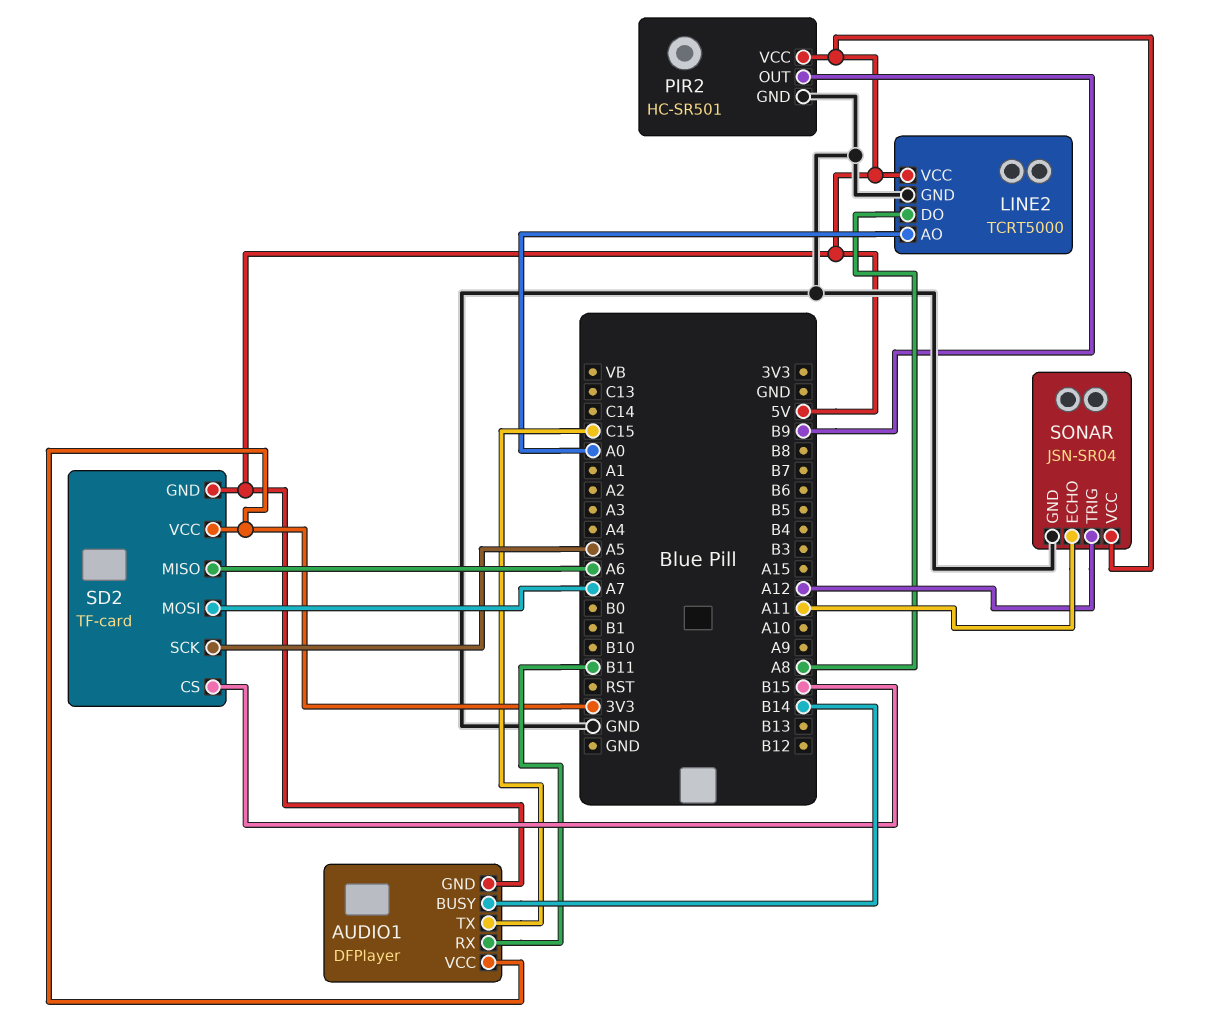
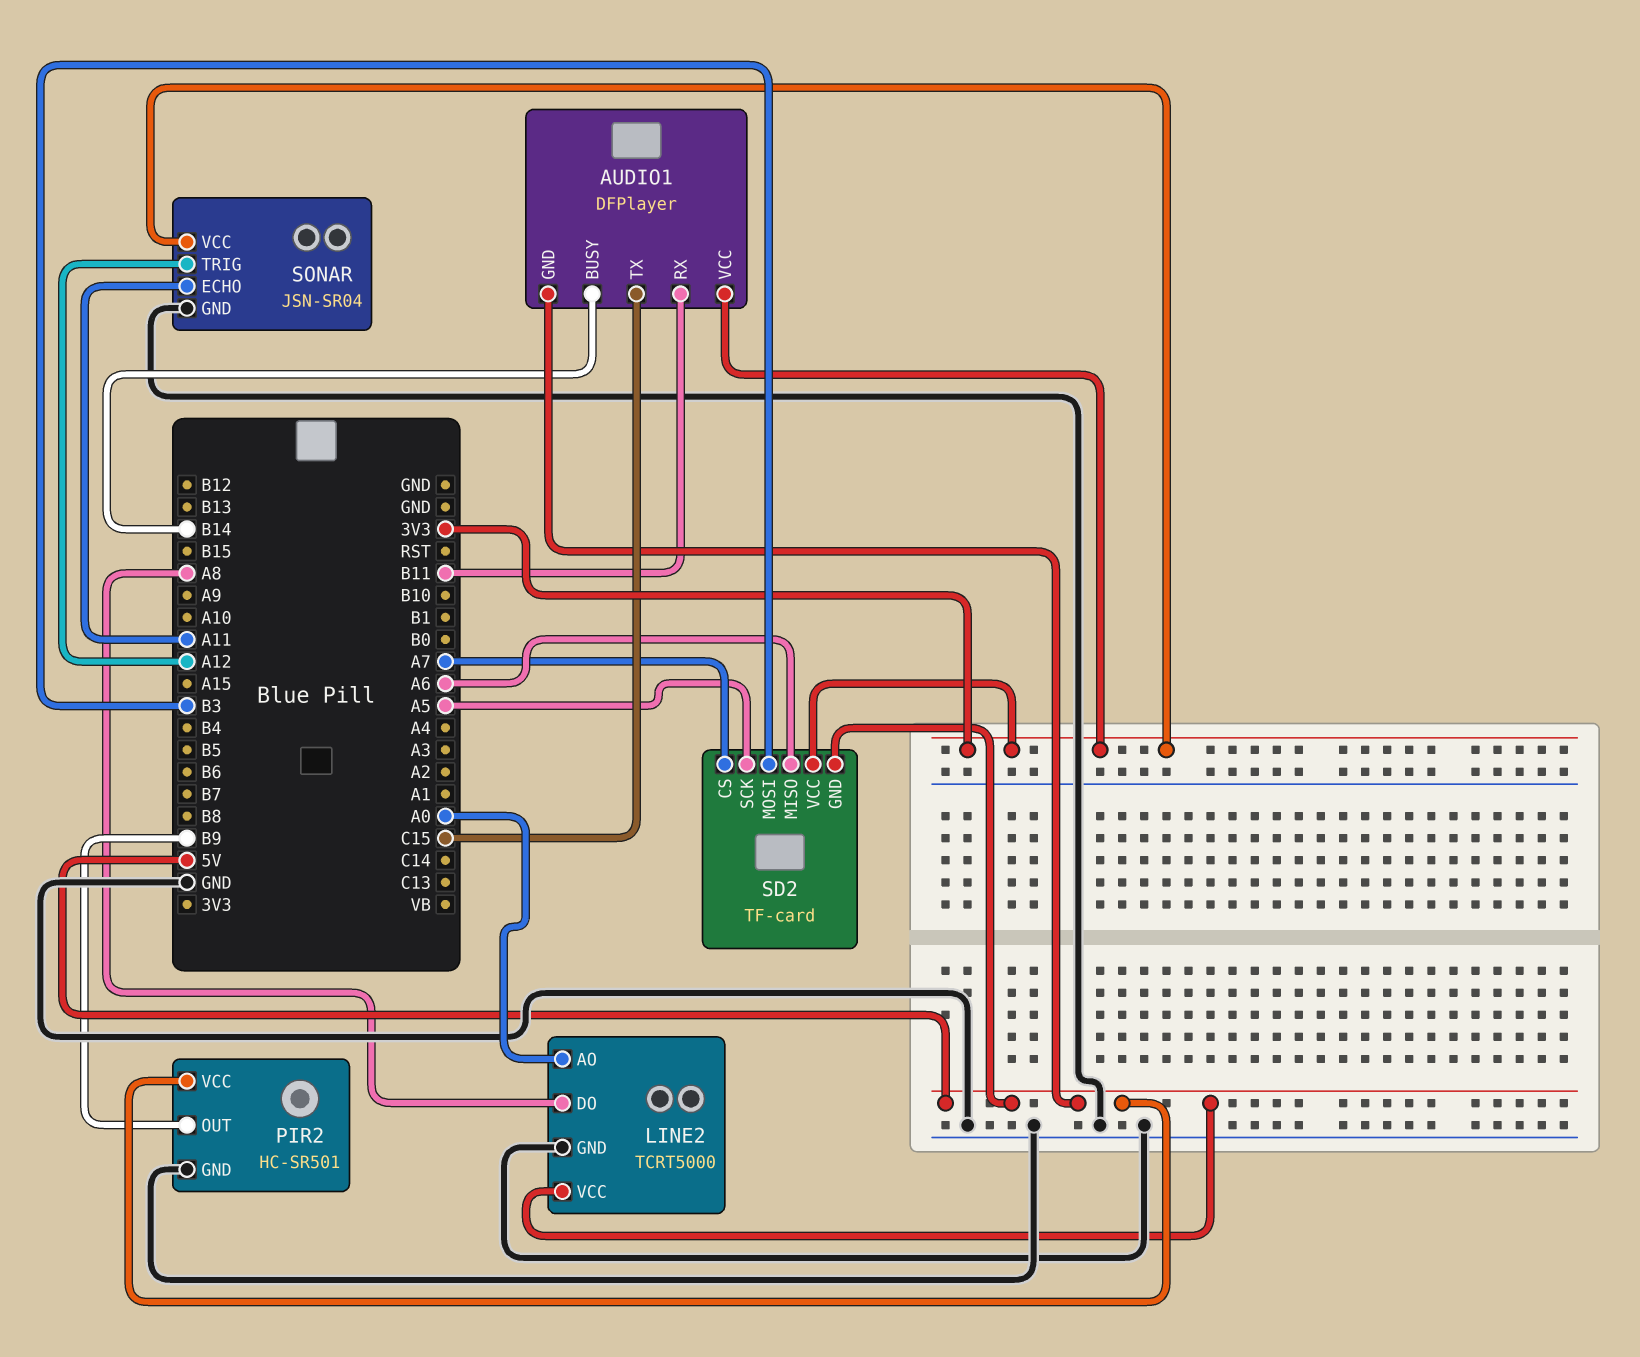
SD2 pin CS: B15 -> A7
SD2 pin MOSI: A7 -> B3
SONAR pin VCC: 5V -> 3V3

